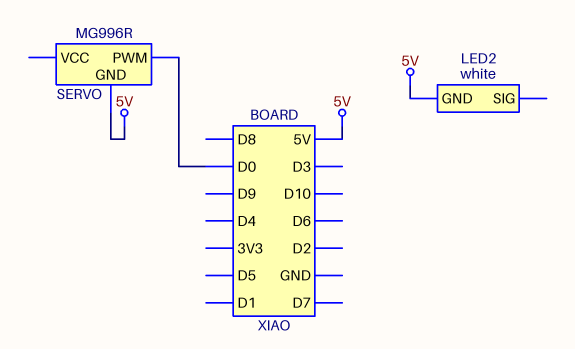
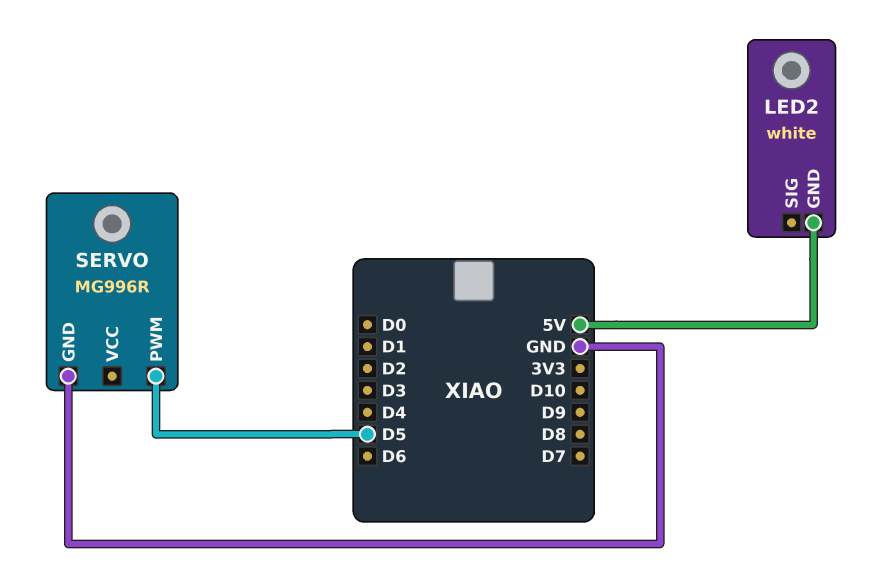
SERVO pin GND: 5V -> GND
SERVO pin PWM: D0 -> D5

